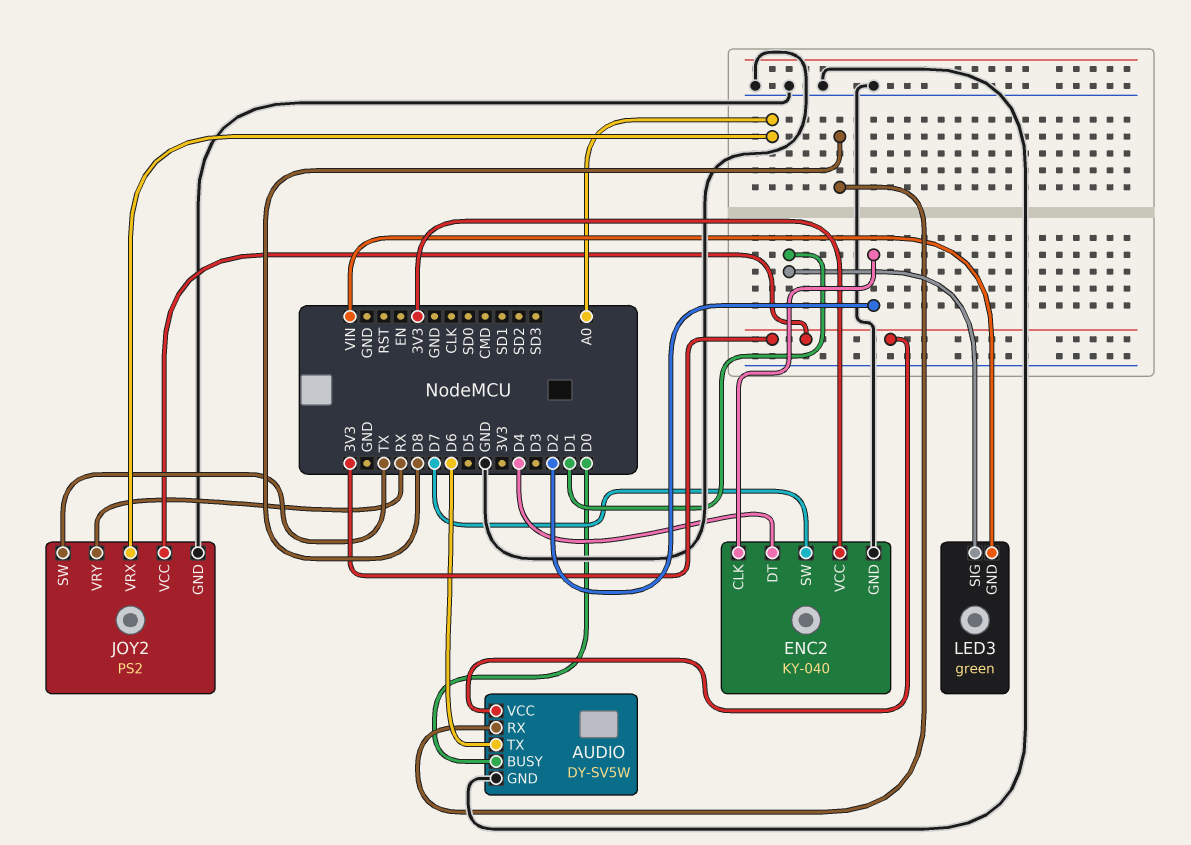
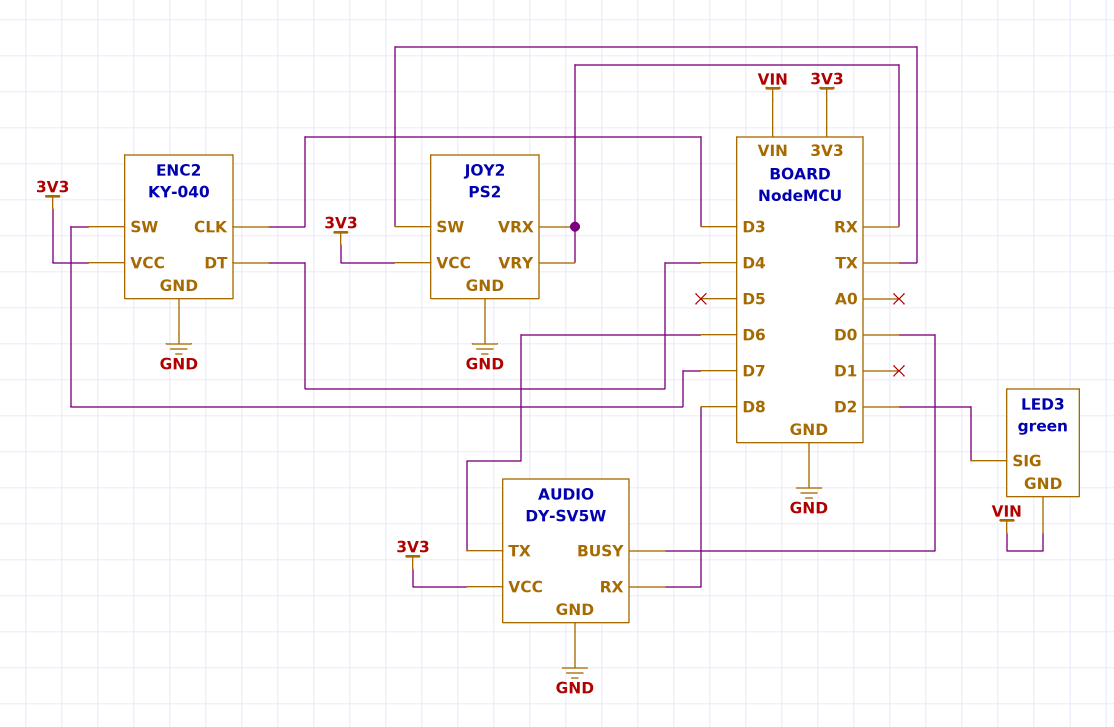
ENC2 pin CLK: D2 -> D3
JOY2 pin VRX: A0 -> RX
LED3 pin SIG: D1 -> D2

